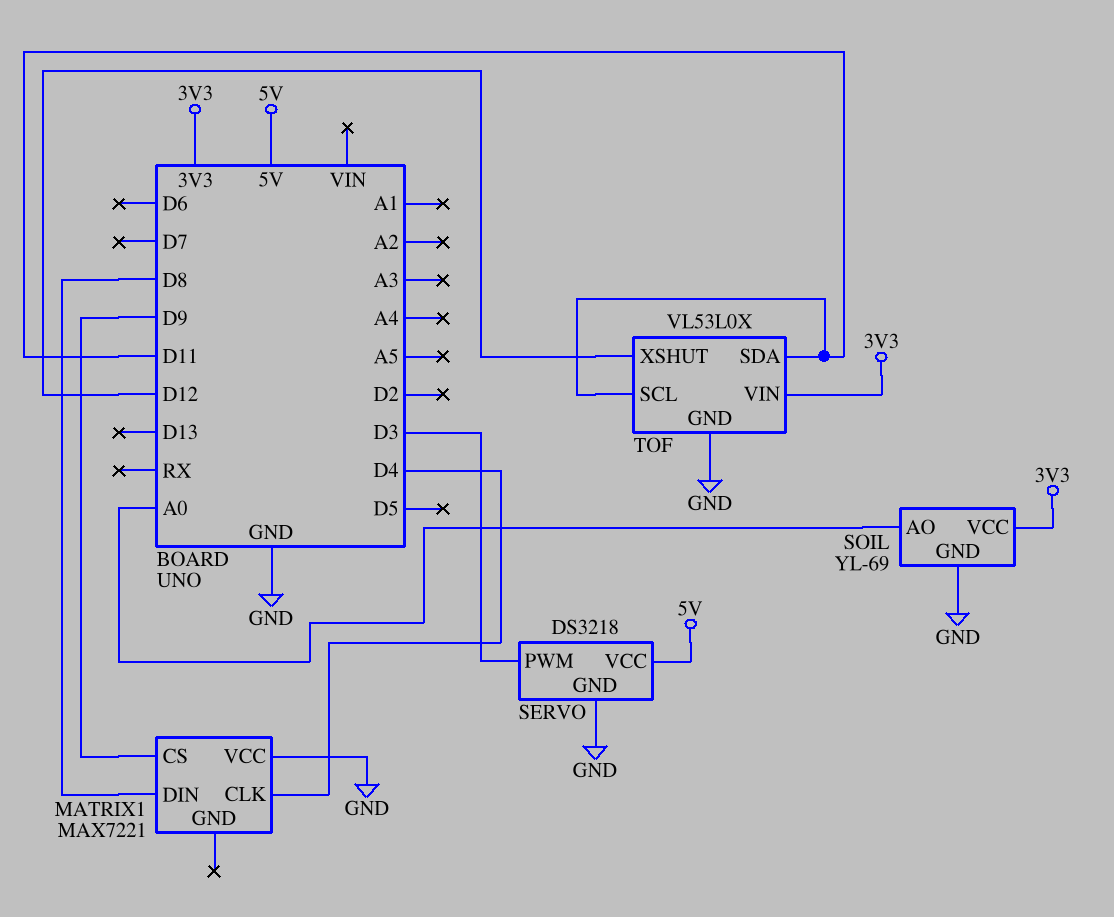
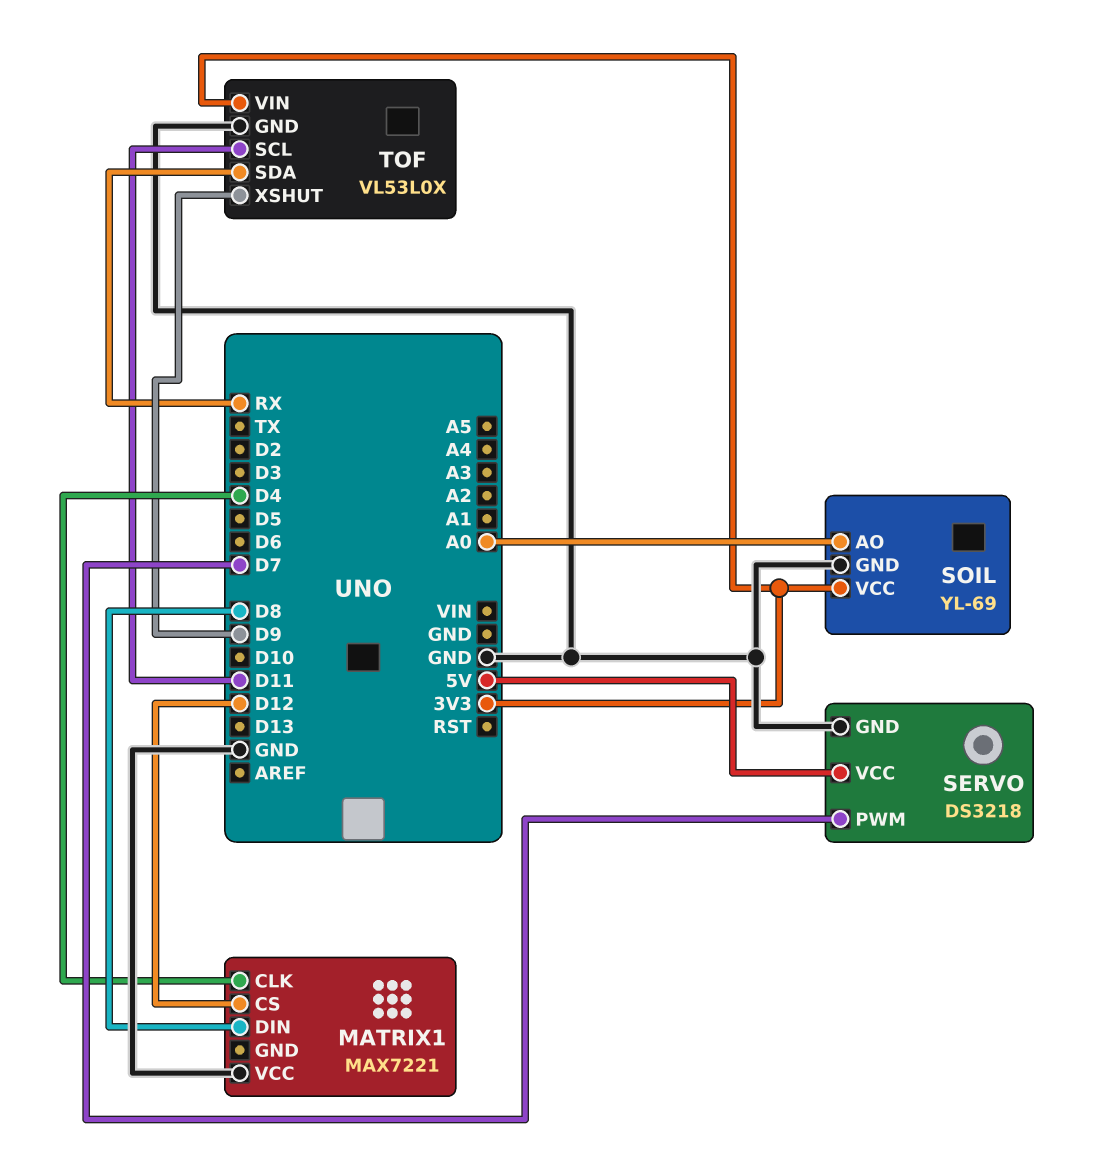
MATRIX1 pin CS: D9 -> D12
SERVO pin PWM: D3 -> D7
TOF pin SDA: D11 -> RX
TOF pin XSHUT: D12 -> D9

